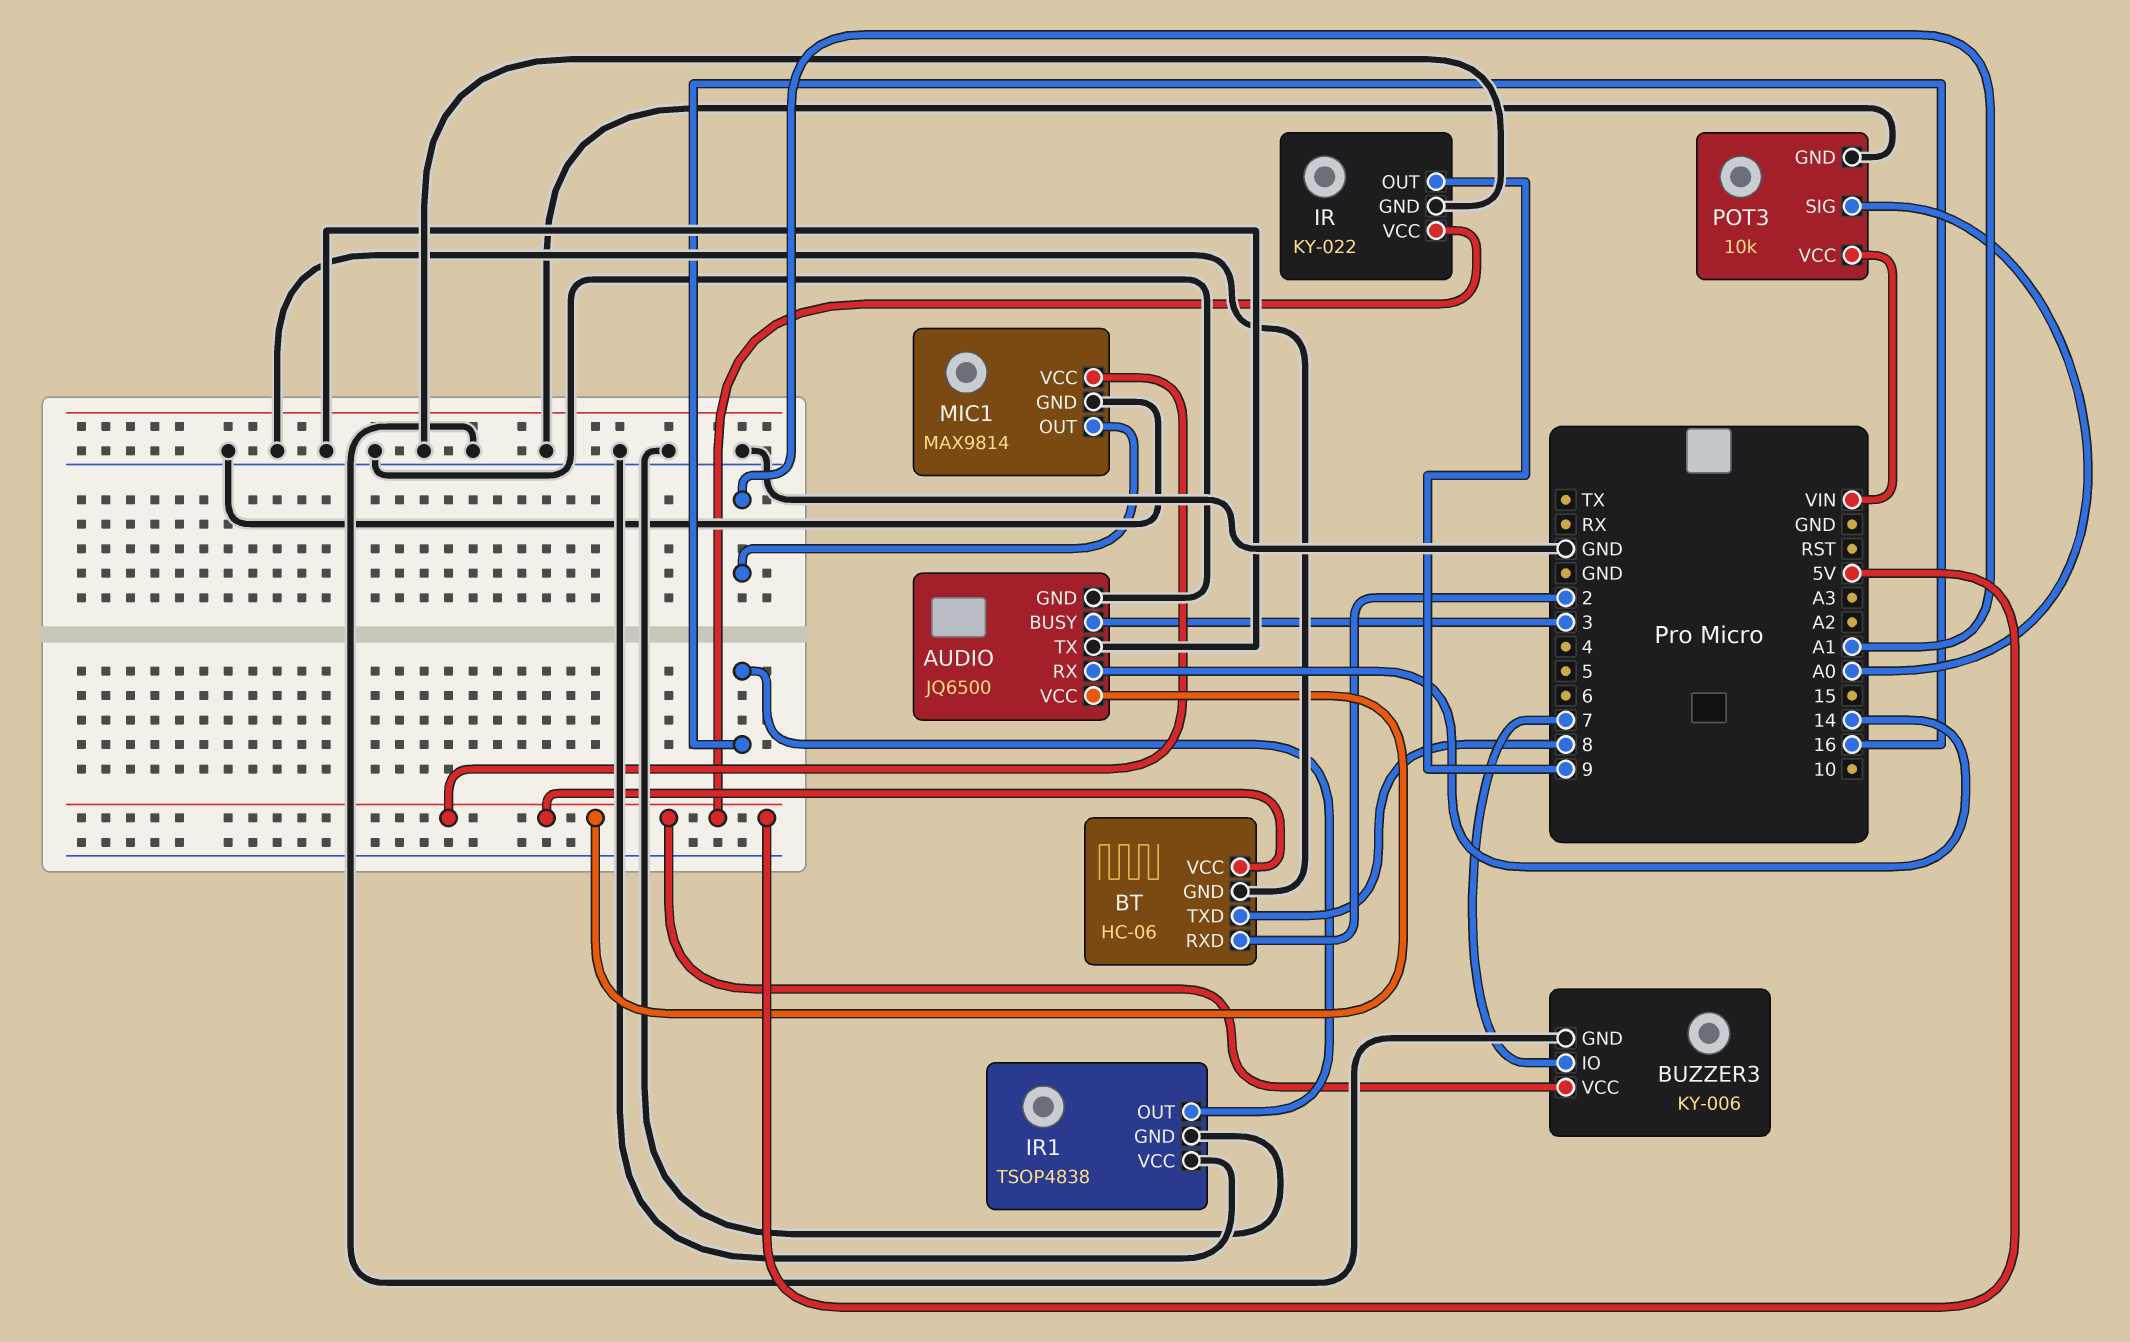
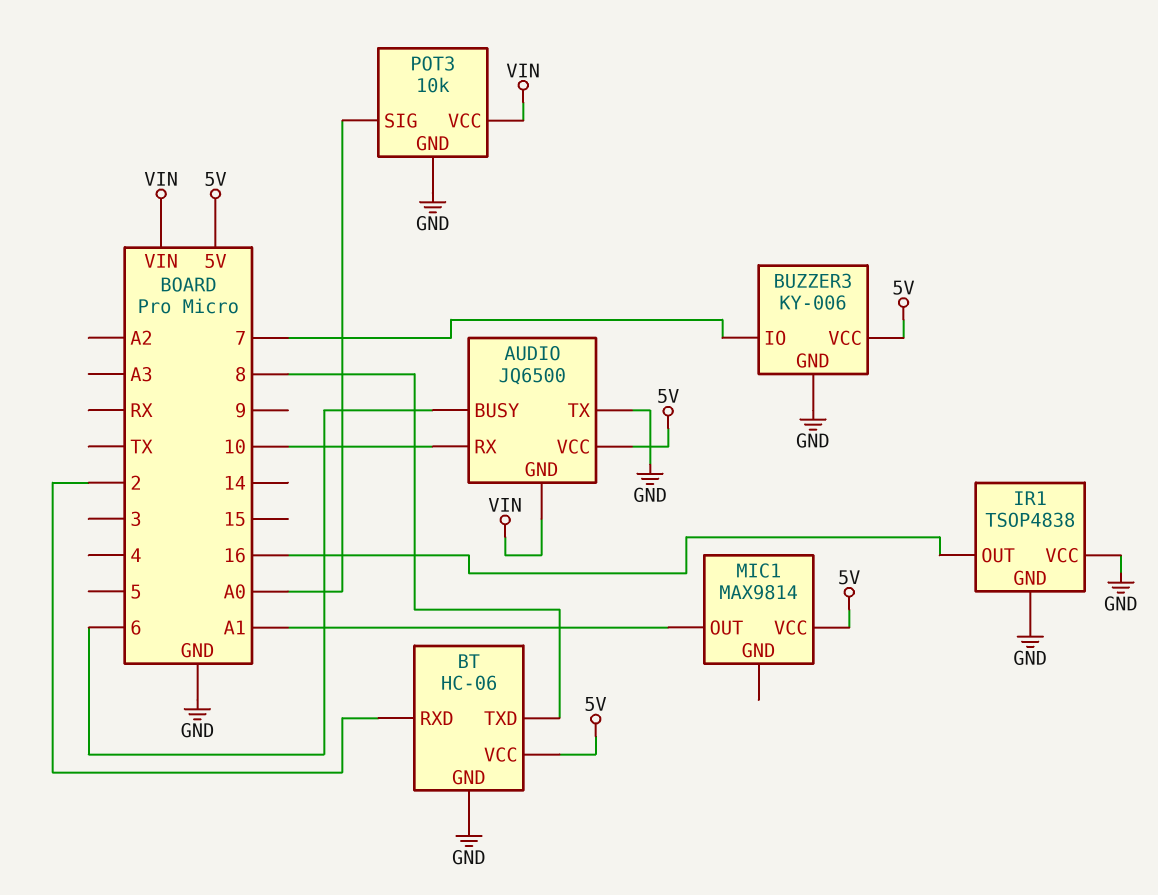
AUDIO pin BUSY: 3 -> 6
AUDIO pin GND: GND -> VIN
AUDIO pin RX: 14 -> 10
IR: KY-022 -> none
IR pin GND: GND -> none
IR pin OUT: 9 -> none
IR pin VCC: 5V -> none
MIC1 pin GND: GND -> none

